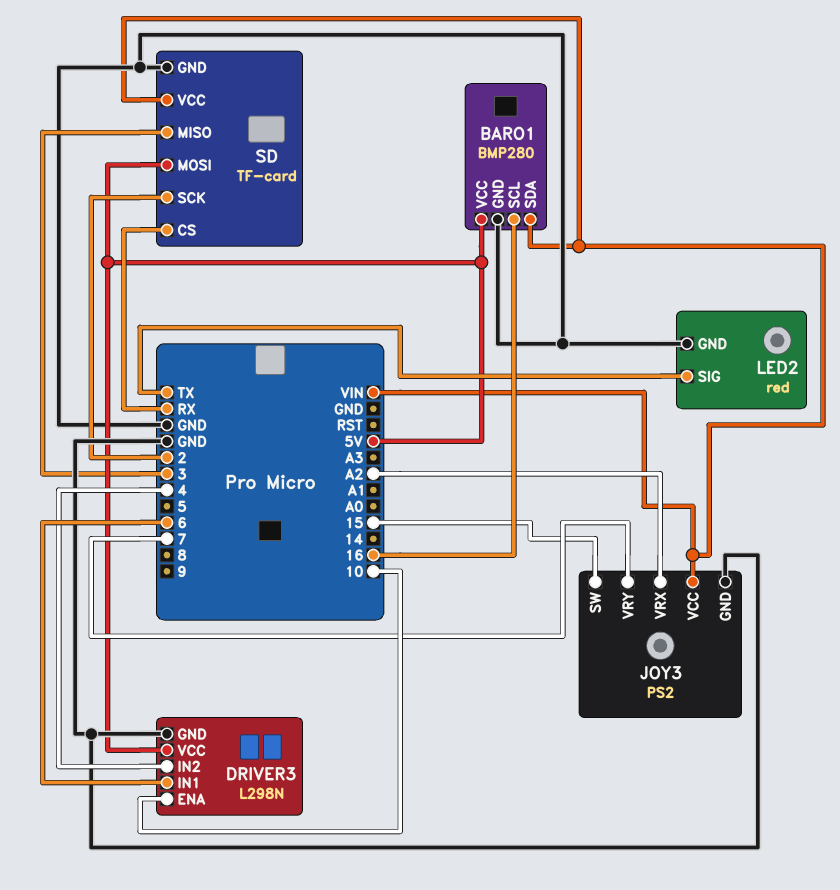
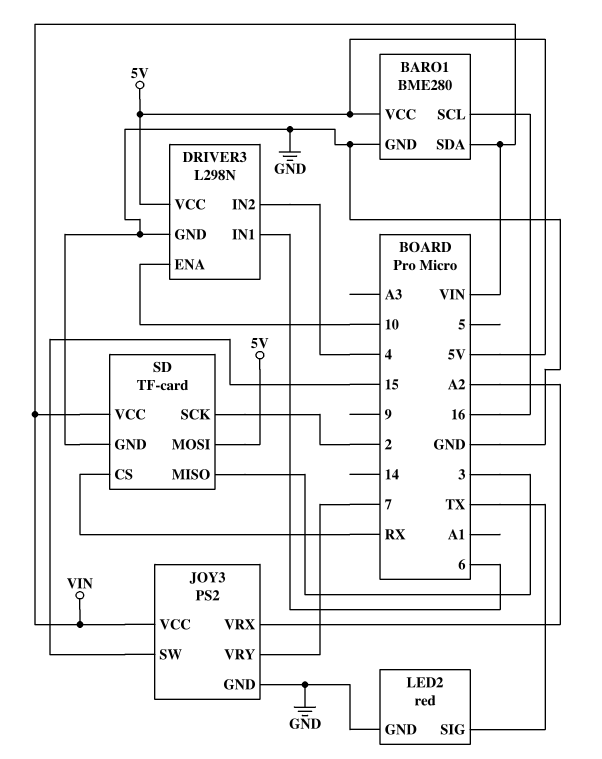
BARO1: BMP280 -> BME280

